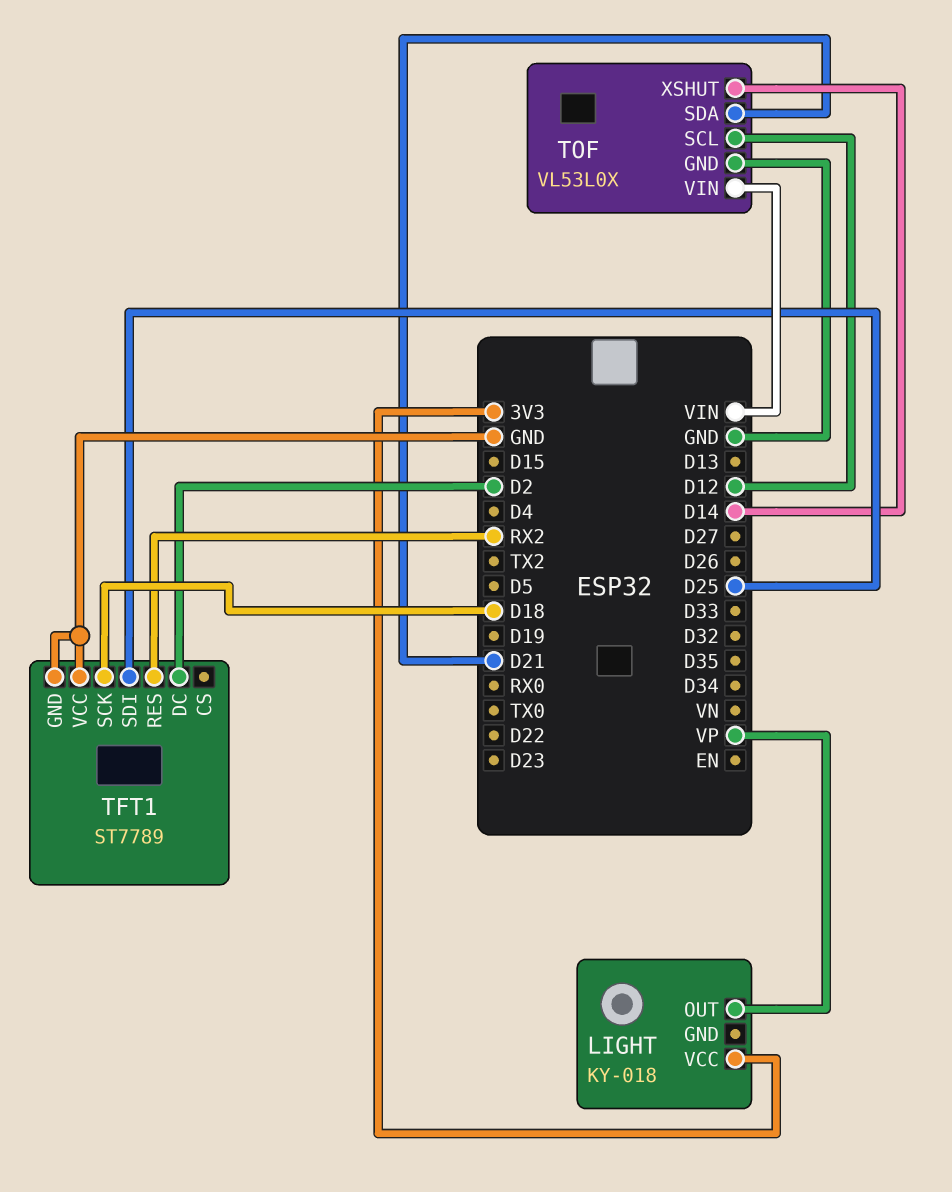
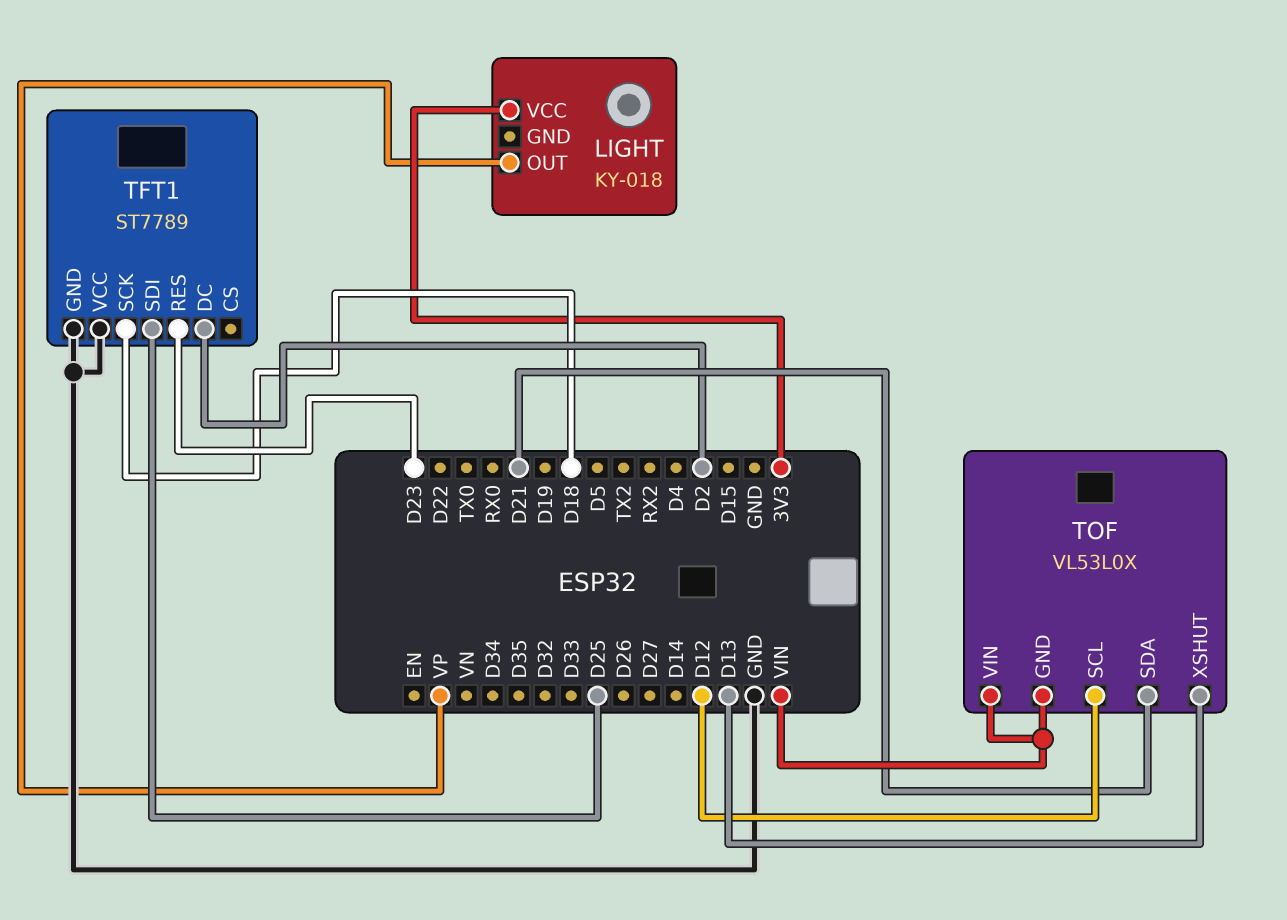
TFT1 pin RES: RX2 -> D23
TOF pin GND: GND -> VIN
TOF pin XSHUT: D14 -> D13

